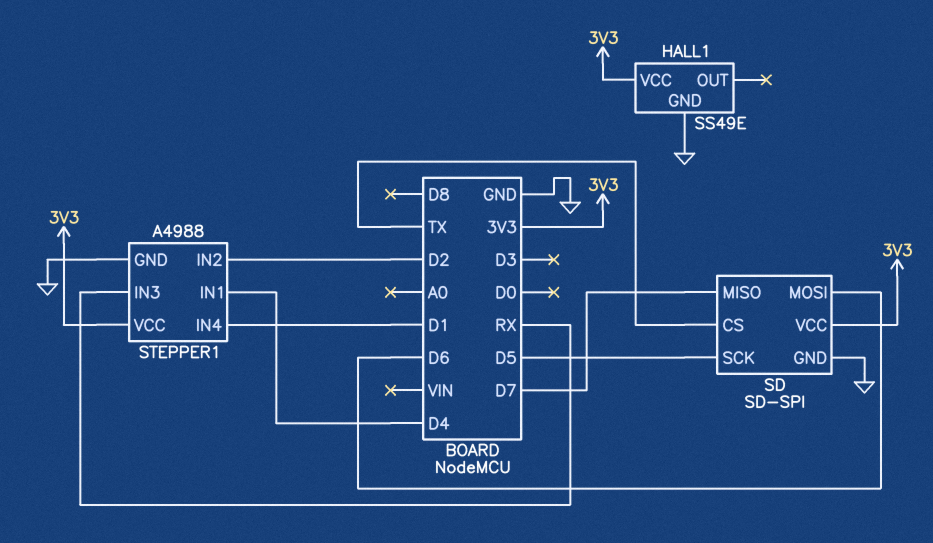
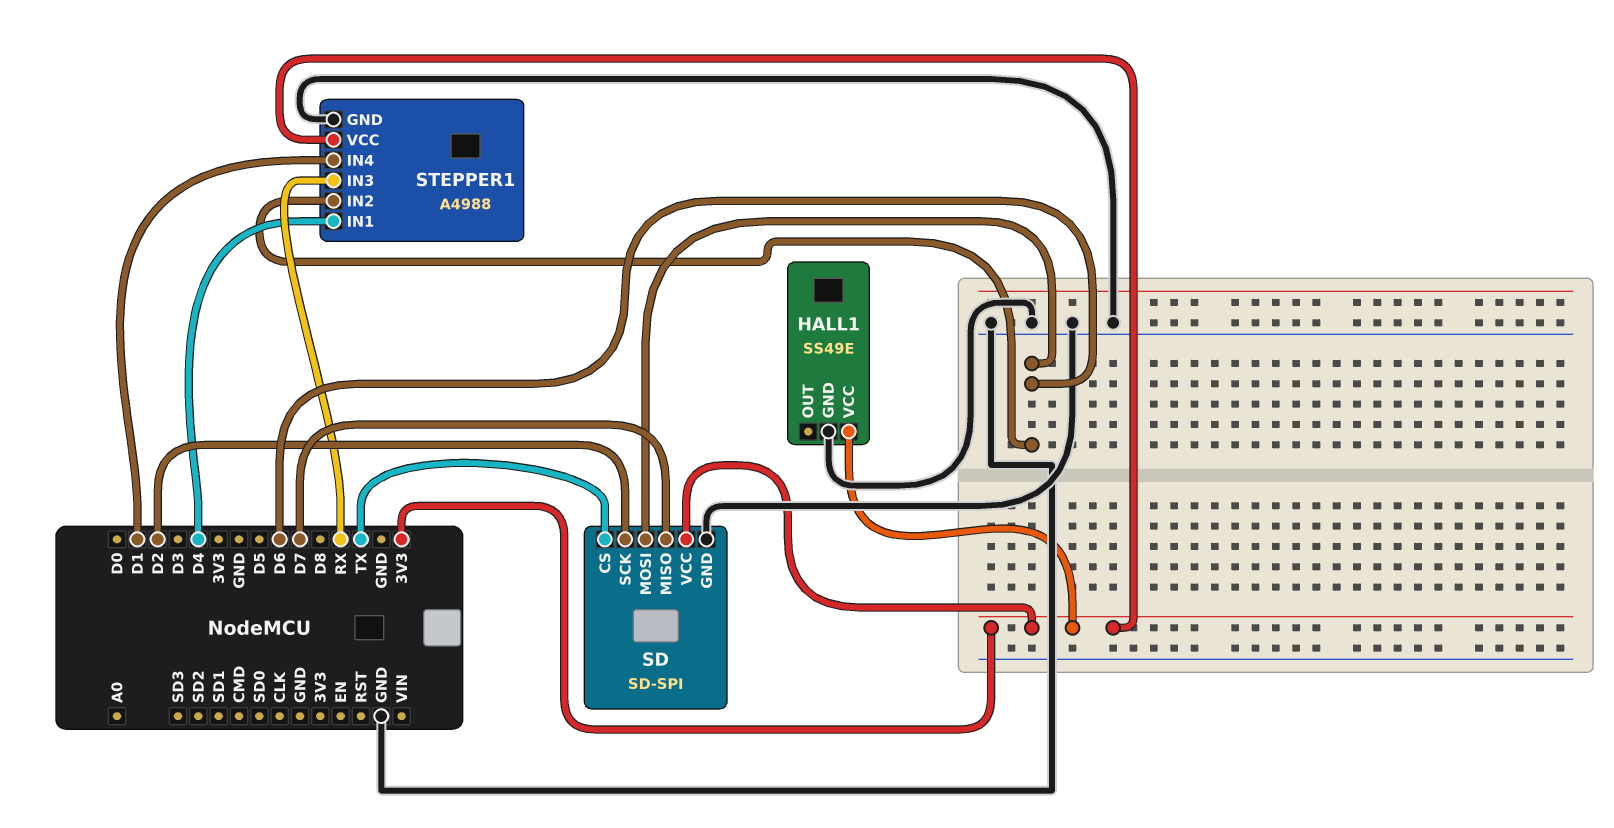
SD pin SCK: D5 -> D2
STEPPER1 pin IN2: D2 -> D6

